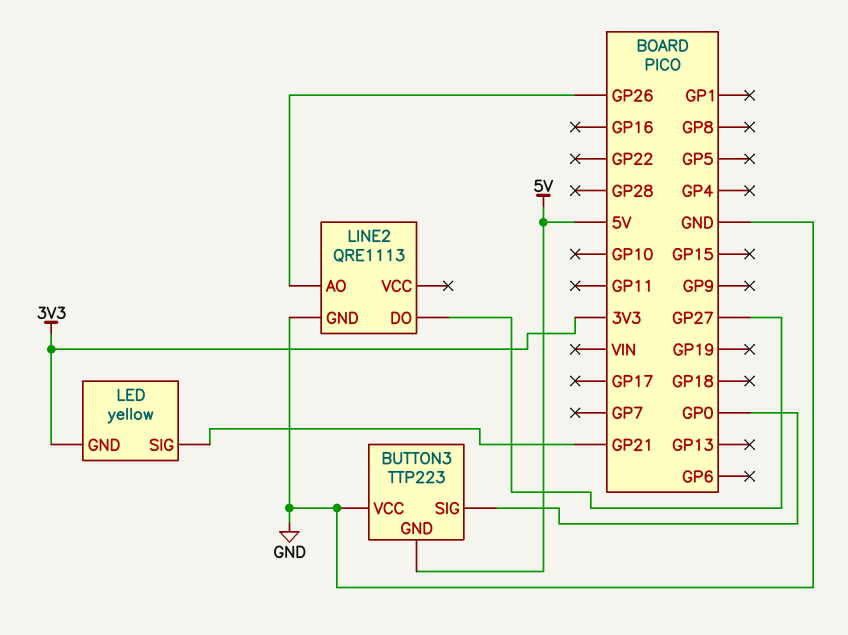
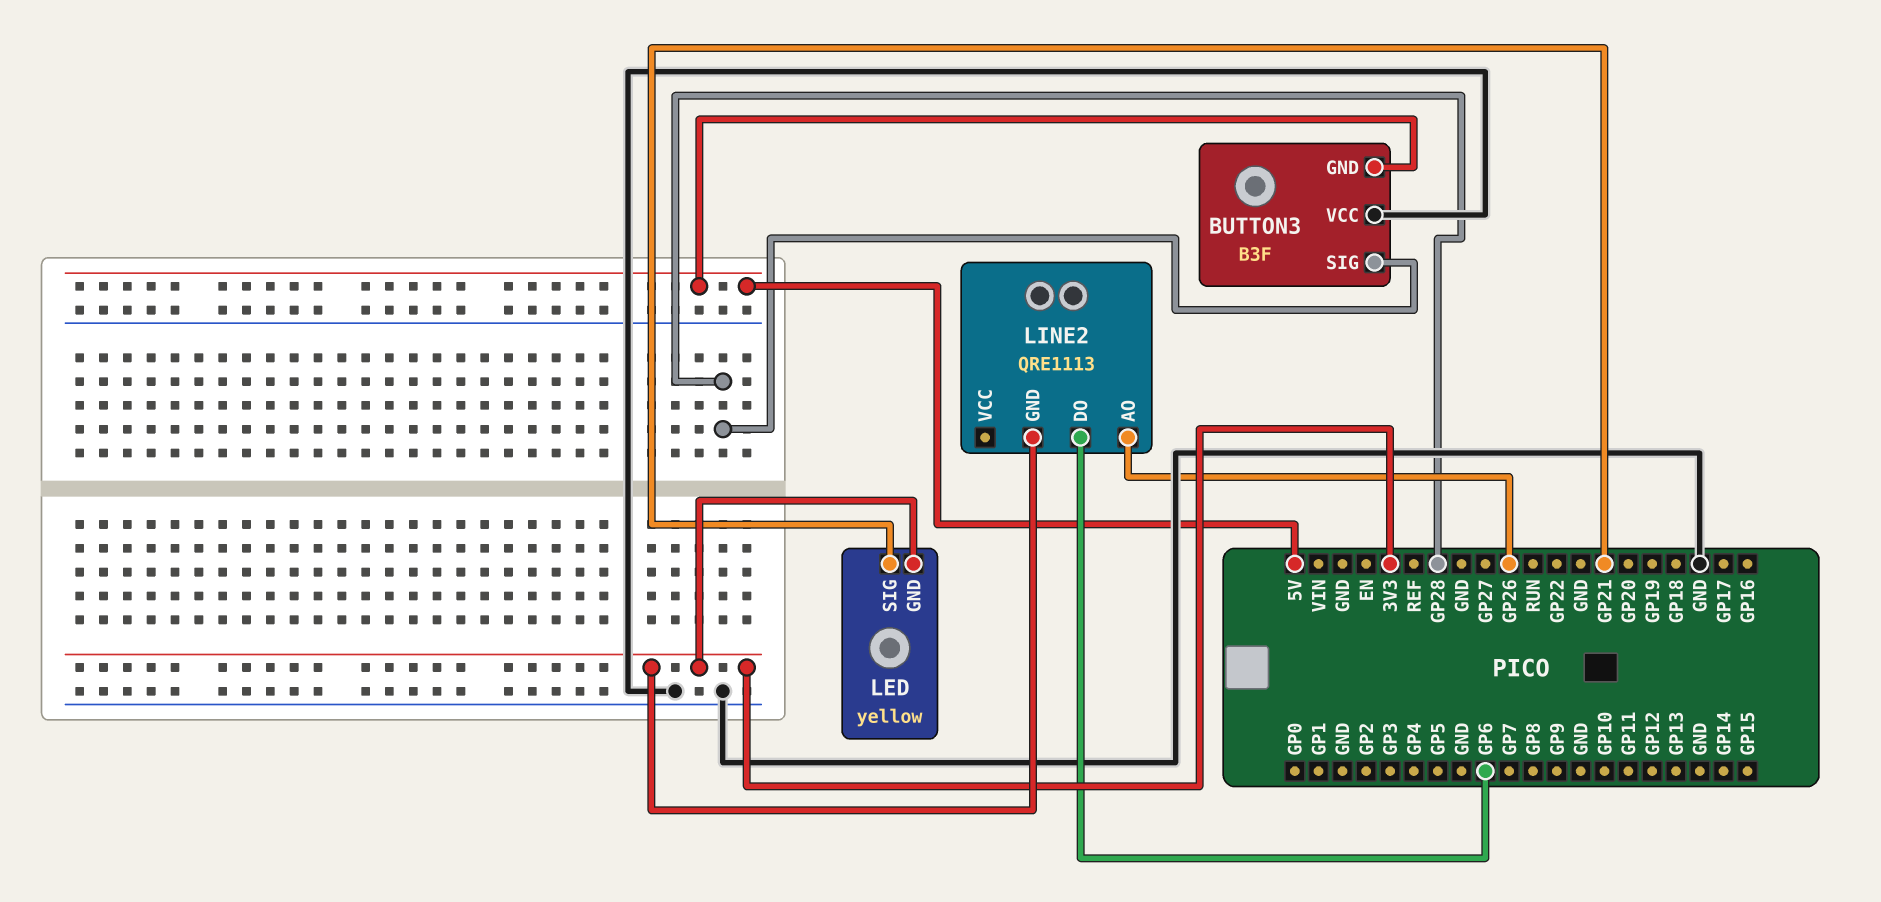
BUTTON3: TTP223 -> B3F
BUTTON3 pin SIG: GP0 -> GP28
LINE2 pin DO: GP27 -> GP6
LINE2 pin GND: GND -> 3V3

